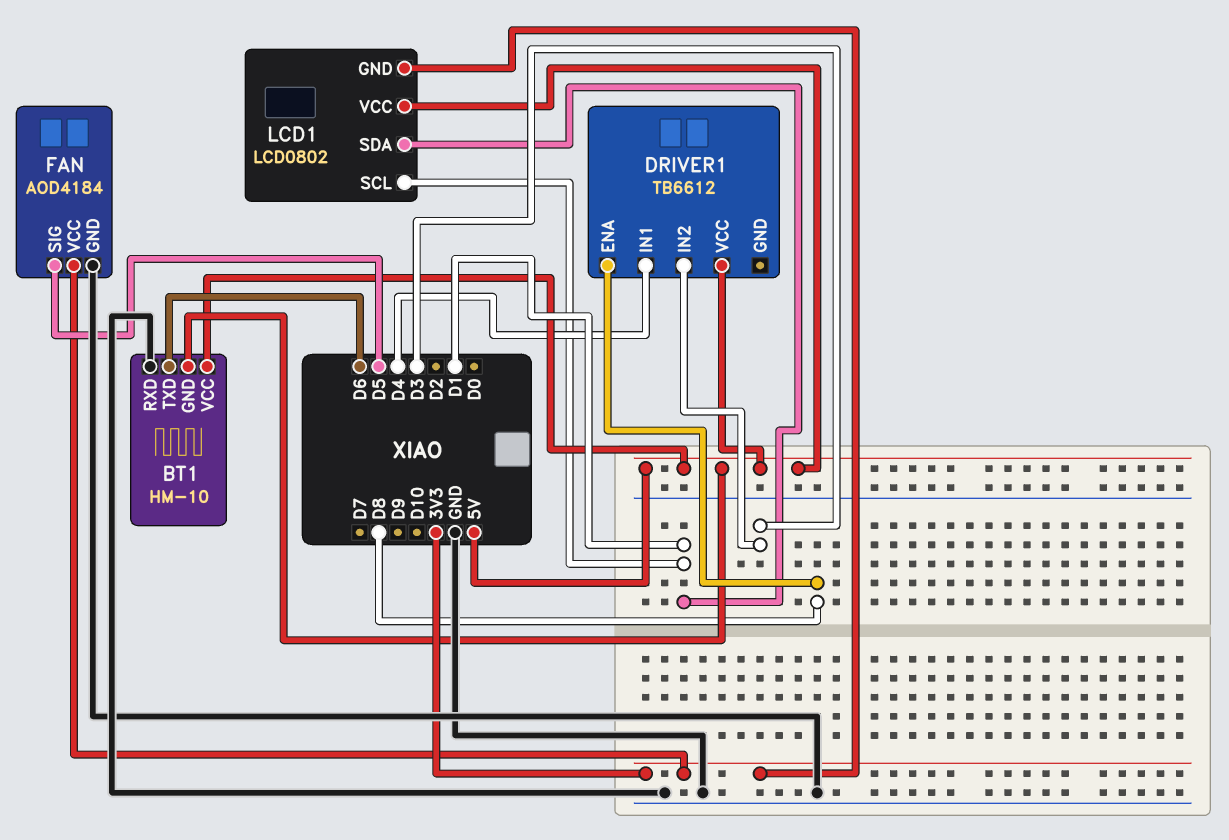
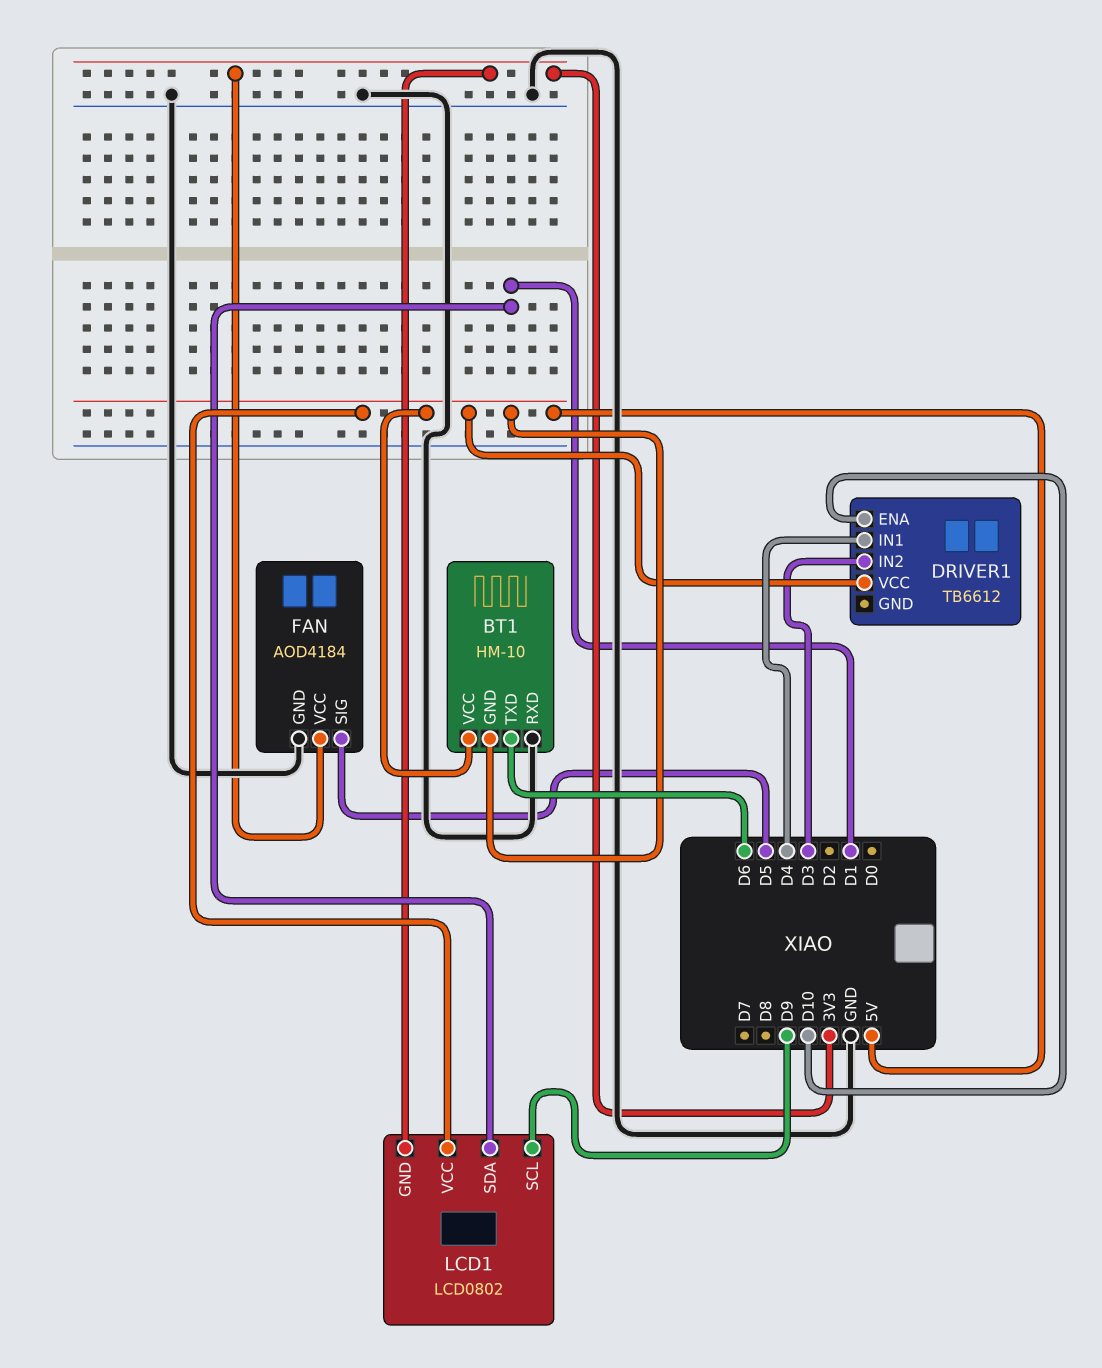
DRIVER1 pin ENA: D8 -> D10
LCD1 pin SCL: D1 -> D9

